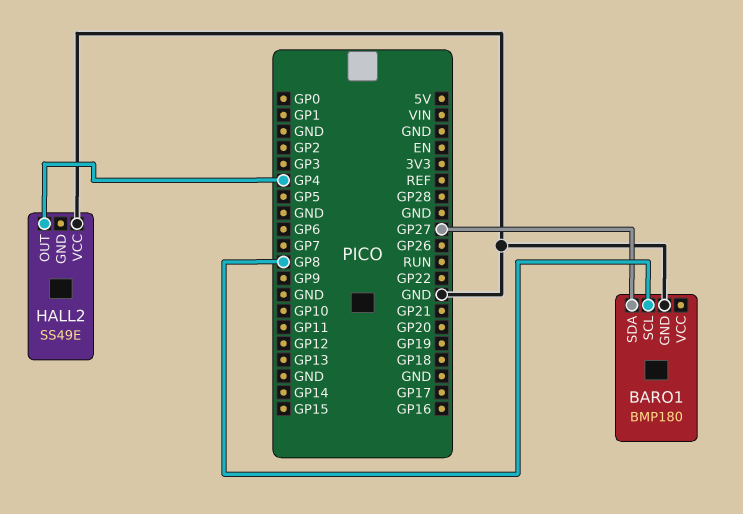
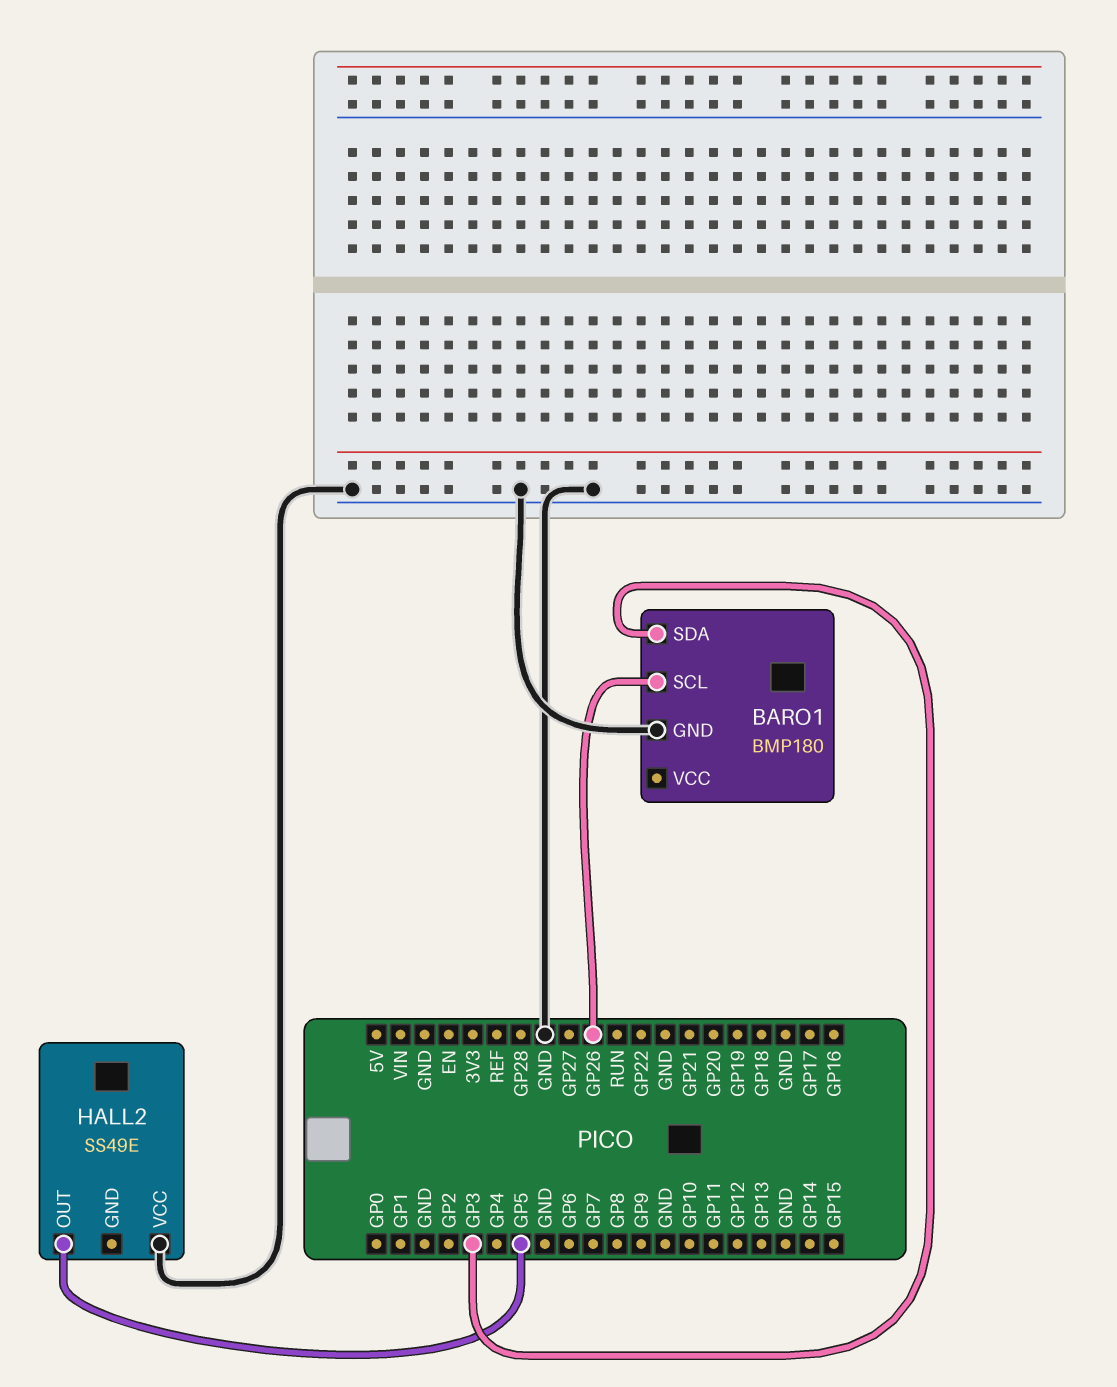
BARO1 pin SCL: GP8 -> GP26
BARO1 pin SDA: GP27 -> GP3
HALL2 pin OUT: GP4 -> GP5

